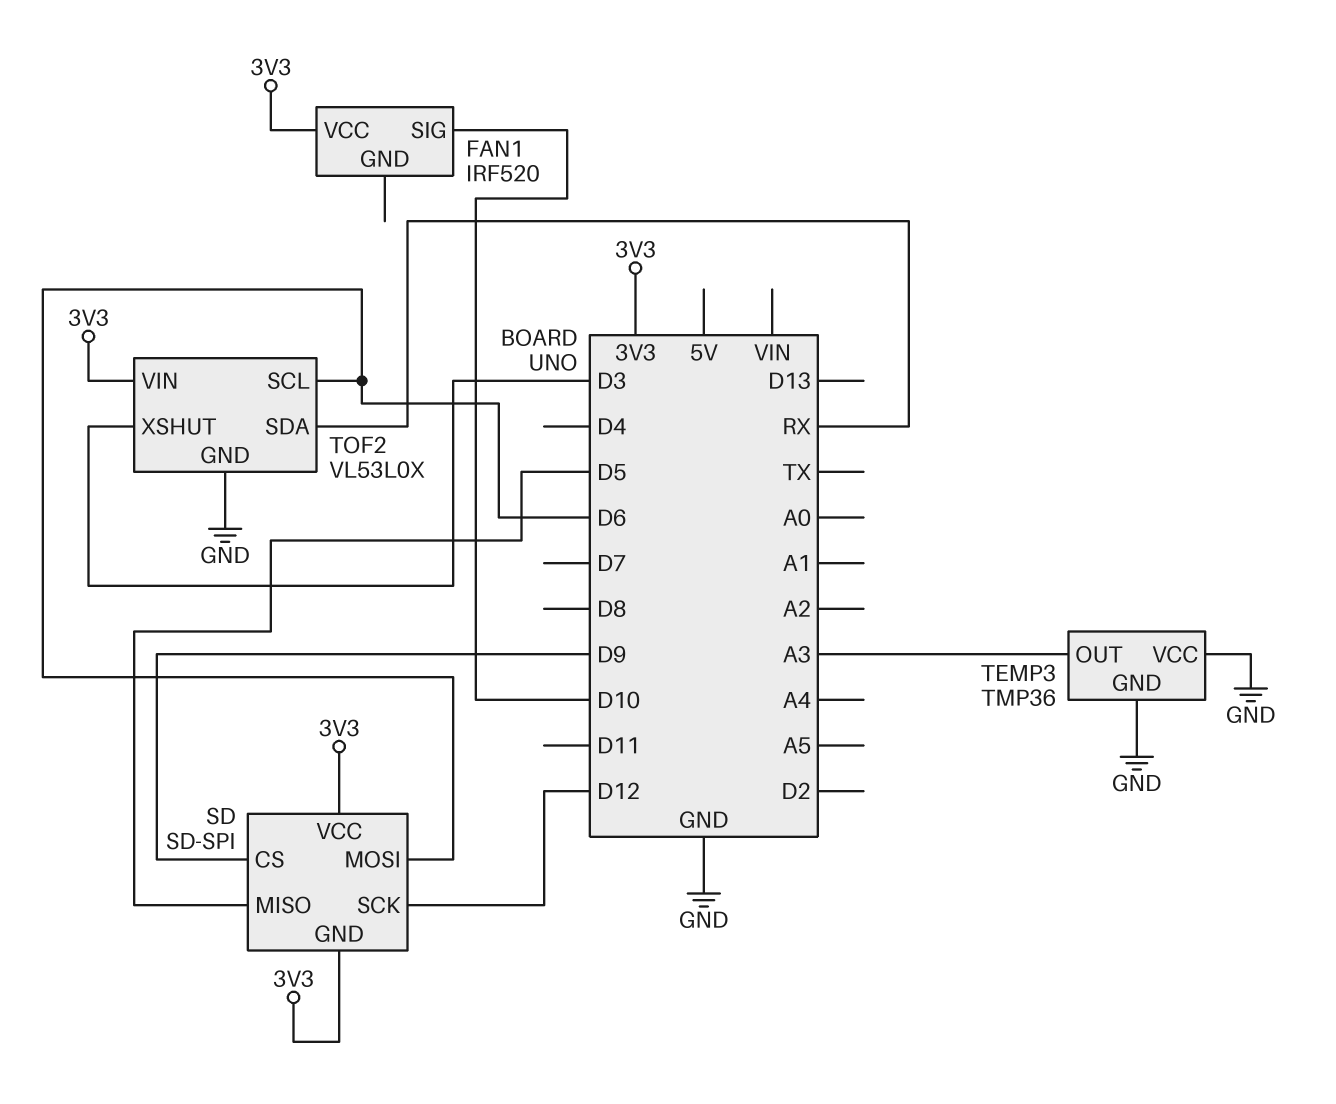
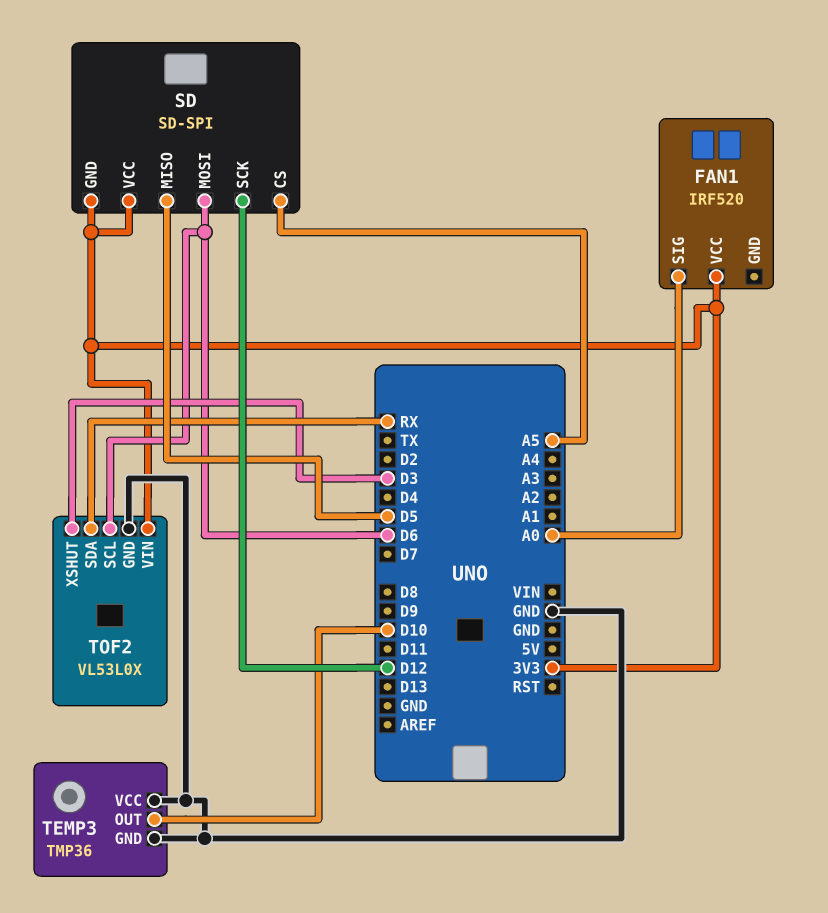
FAN1 pin SIG: D10 -> A0
SD pin CS: D9 -> A5
TEMP3 pin OUT: A3 -> D10

